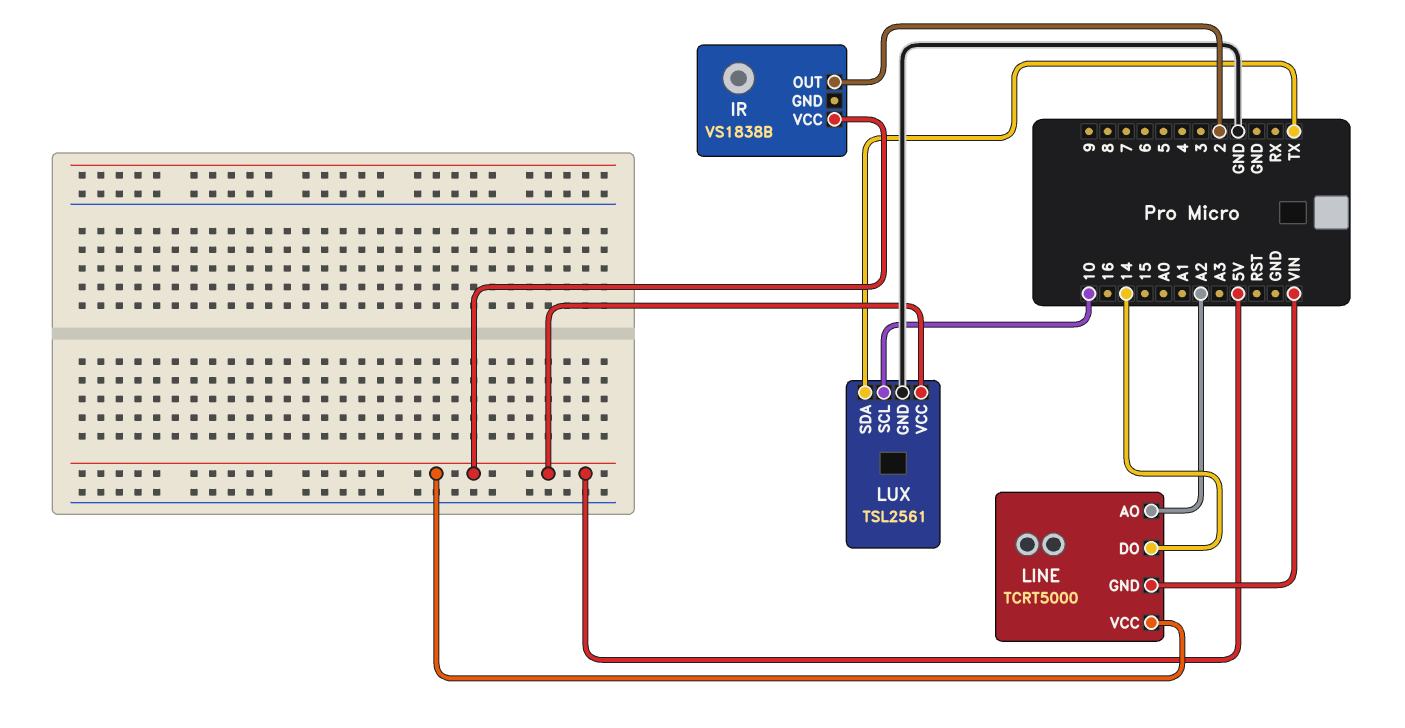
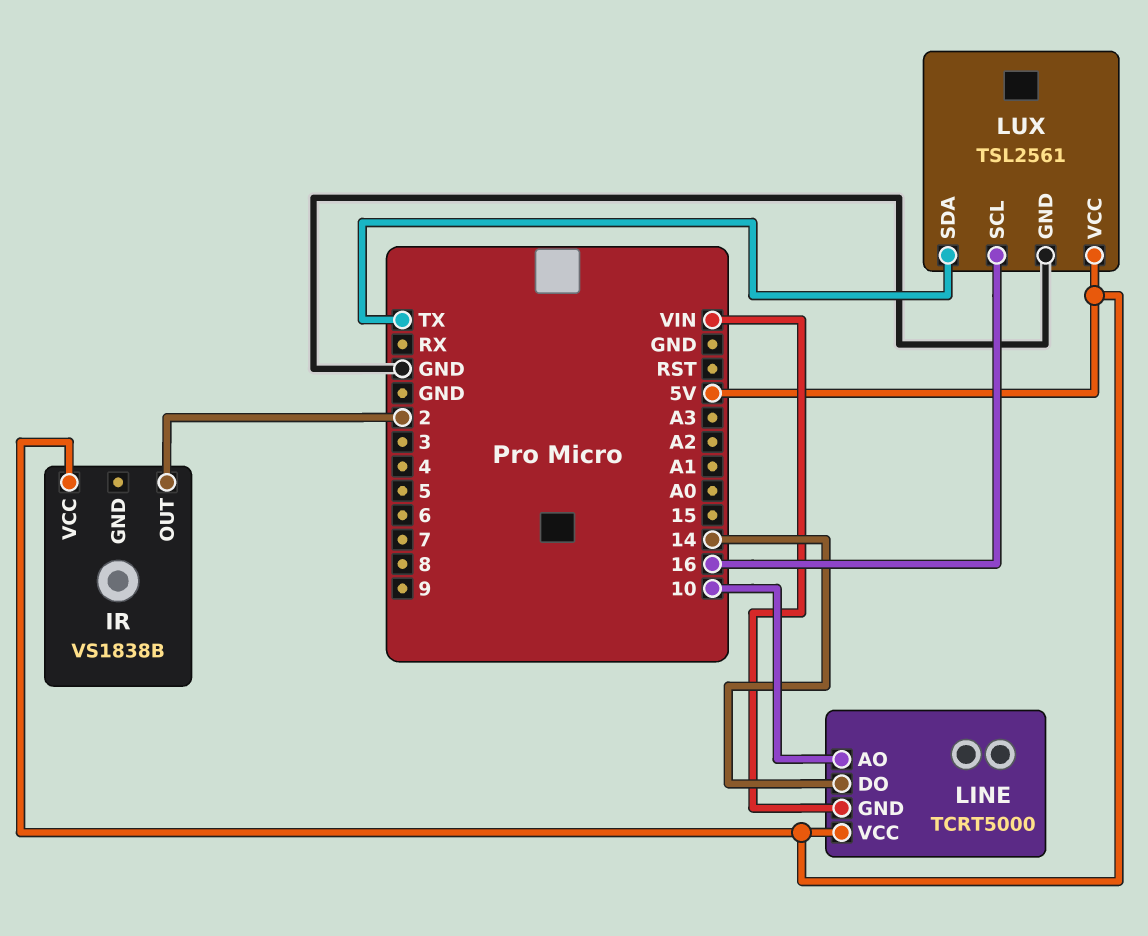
LINE pin AO: A2 -> 10
LUX pin SCL: 10 -> 16

